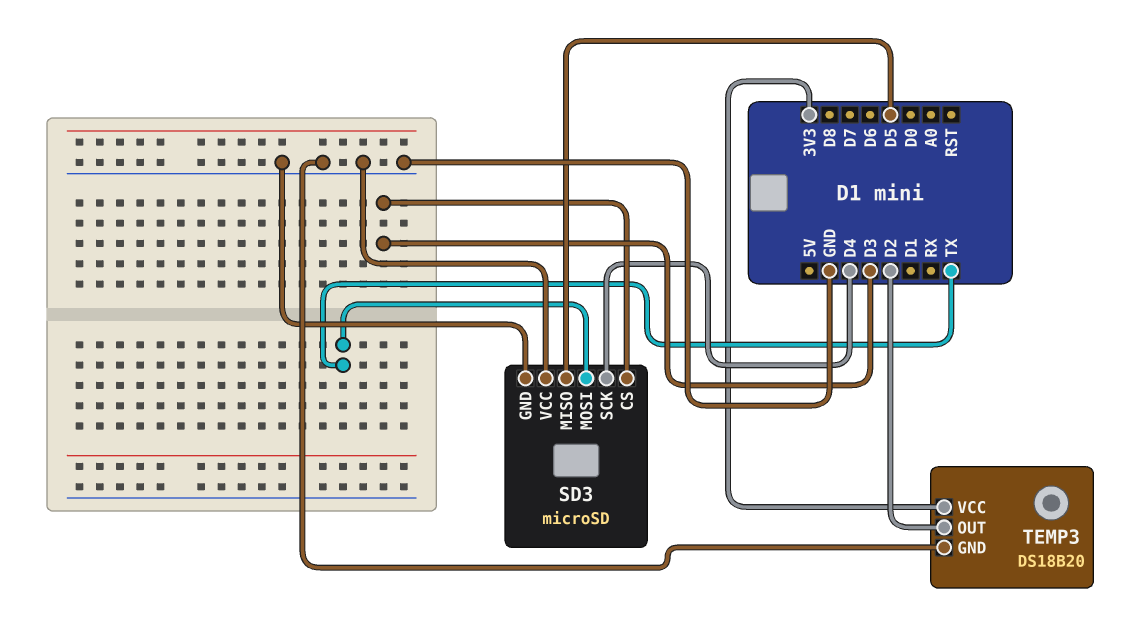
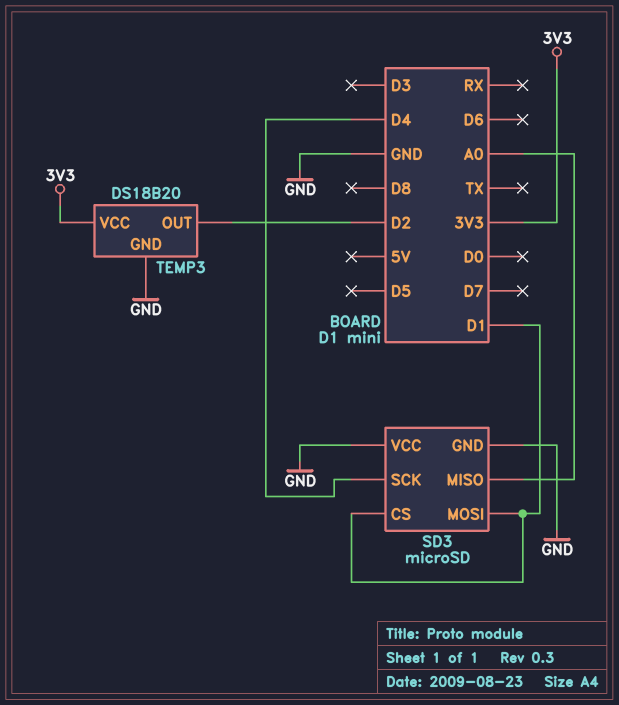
SD3 pin CS: D3 -> D1
SD3 pin MISO: D5 -> A0
SD3 pin MOSI: TX -> D1

